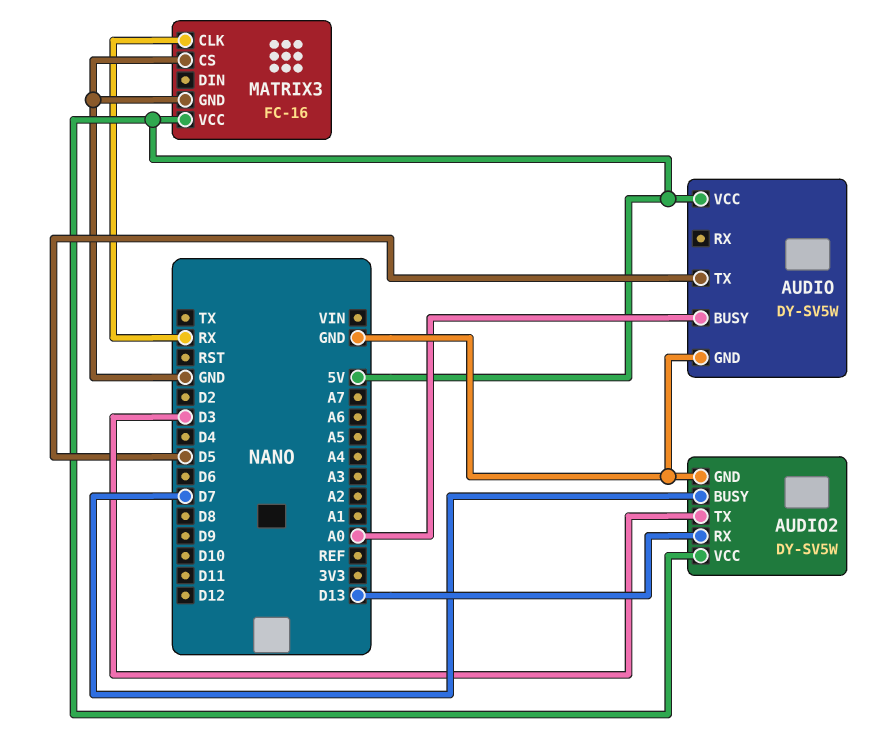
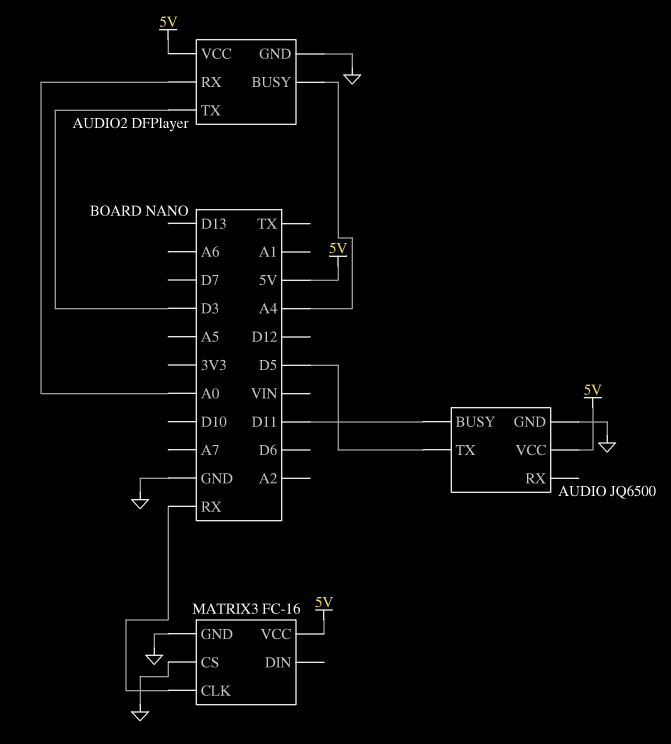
AUDIO: DY-SV5W -> JQ6500
AUDIO pin BUSY: A0 -> D11
AUDIO2: DY-SV5W -> DFPlayer
AUDIO2 pin BUSY: D7 -> A4
AUDIO2 pin RX: D13 -> A0

